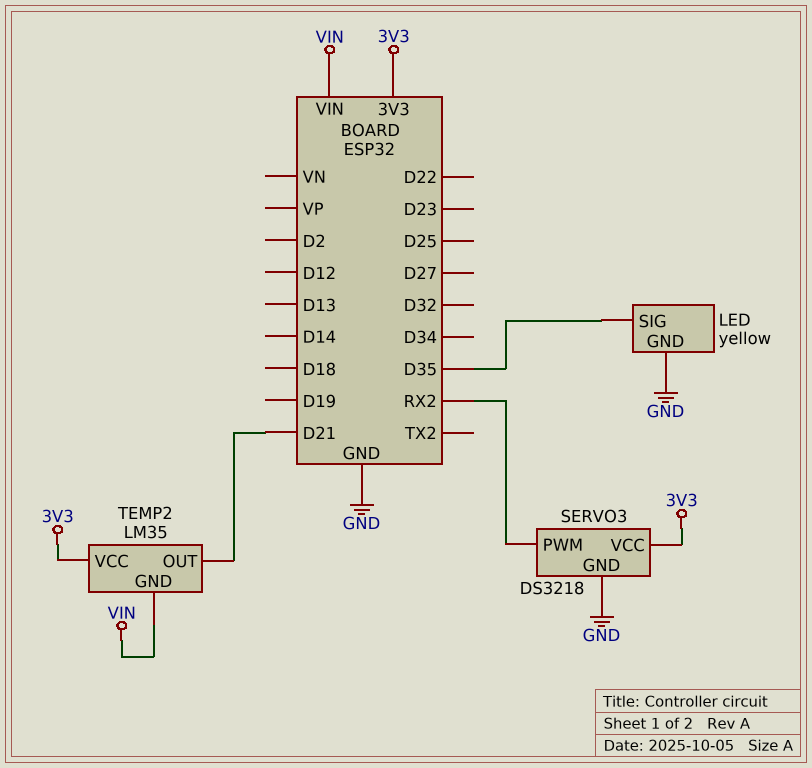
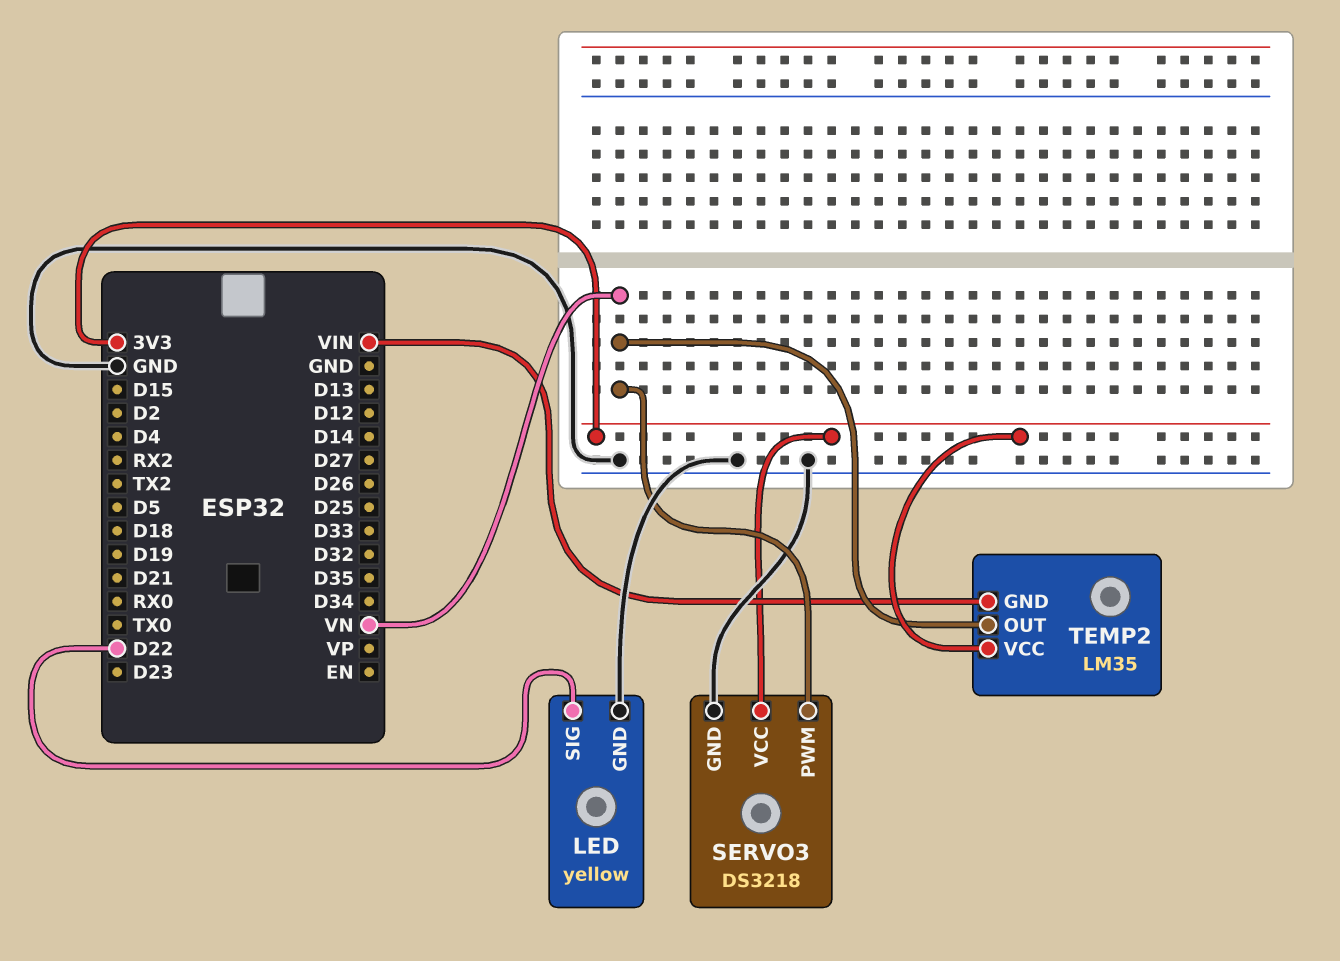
LED pin SIG: D35 -> D22
SERVO3 pin PWM: RX2 -> VN
TEMP2 pin OUT: D21 -> VN

